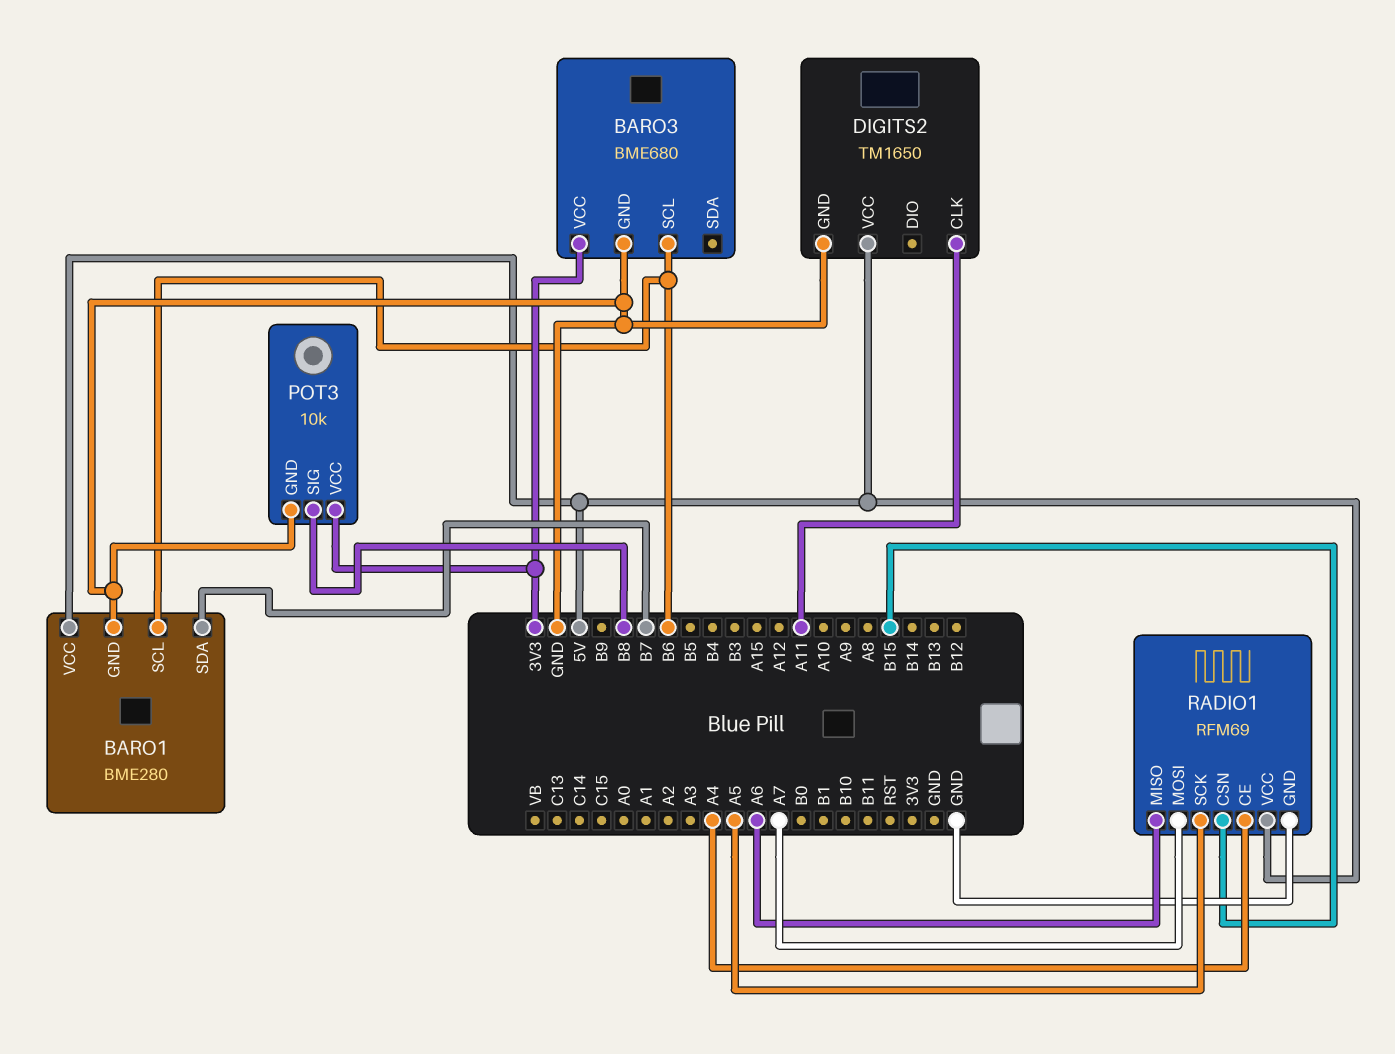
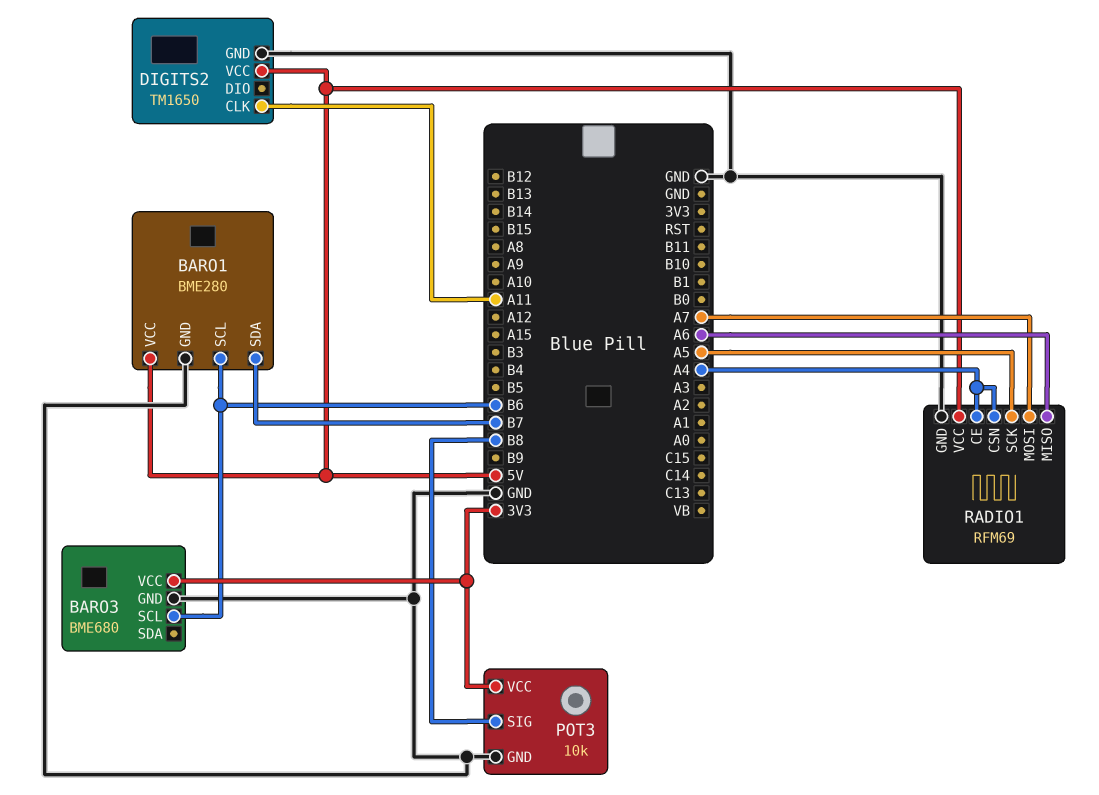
RADIO1 pin CSN: B15 -> A4

